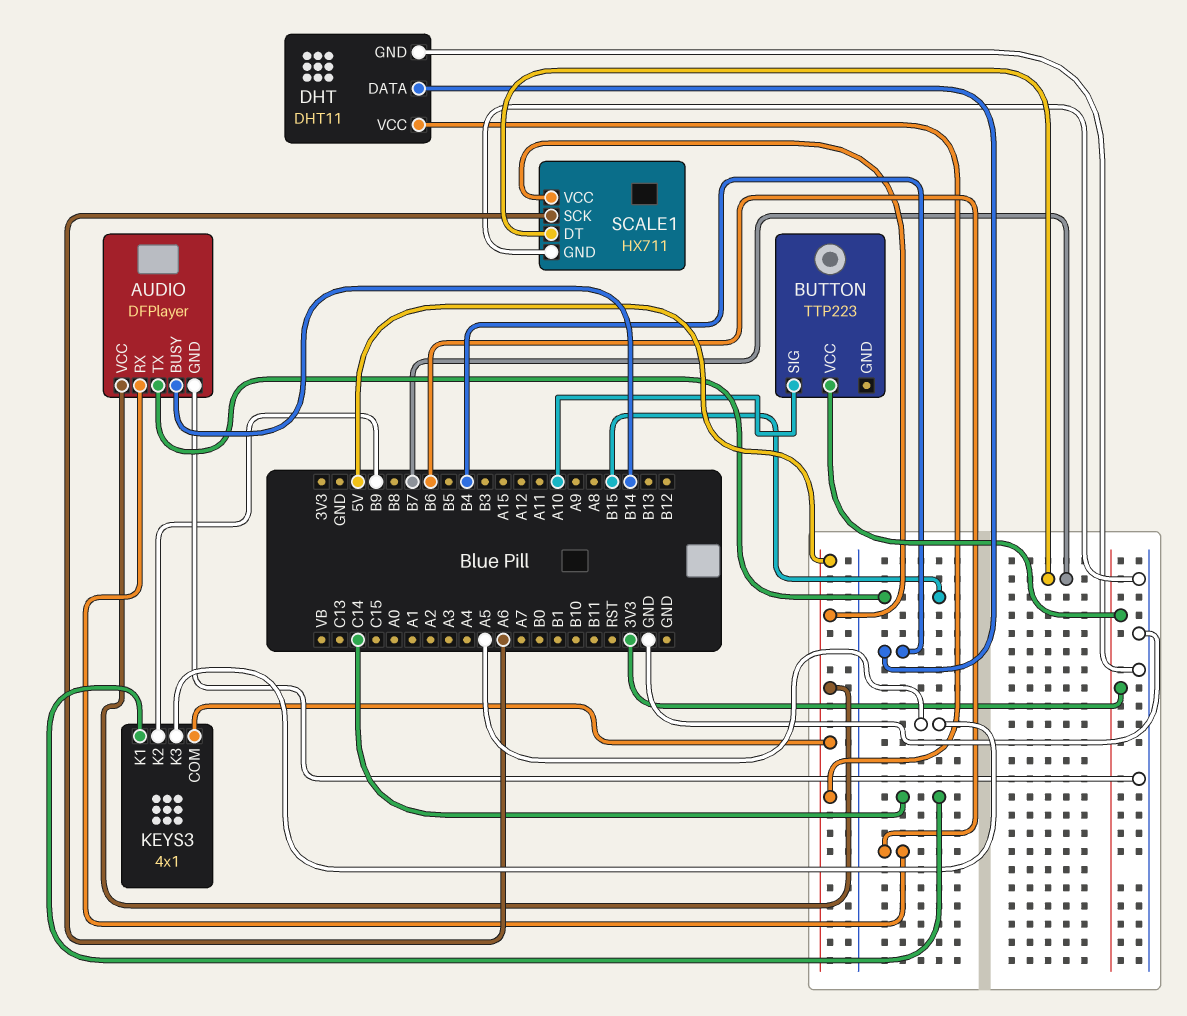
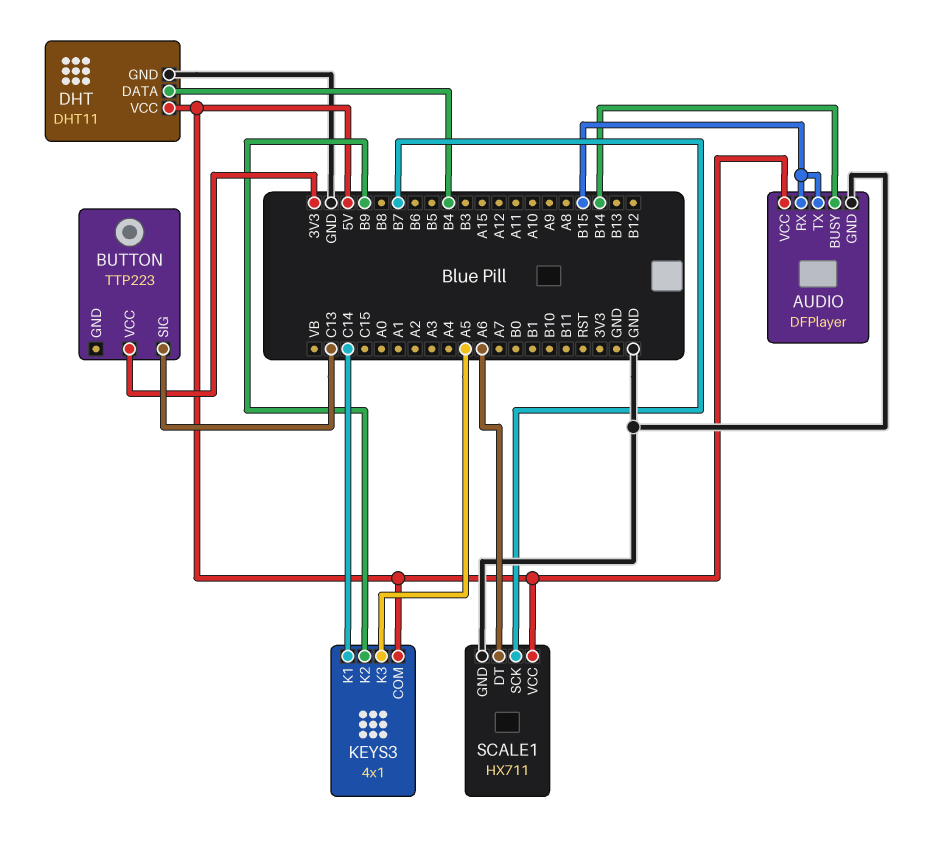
AUDIO pin RX: B6 -> B15
BUTTON pin SIG: A10 -> C13
SCALE1 pin DT: B7 -> A6
SCALE1 pin SCK: A6 -> B7

